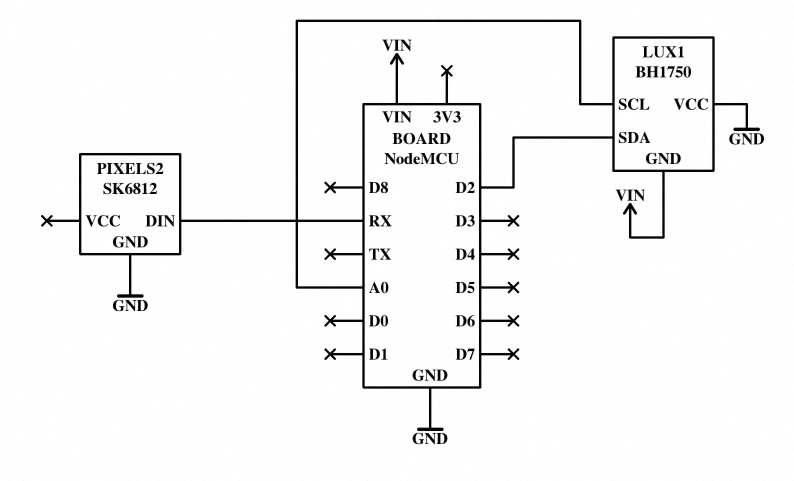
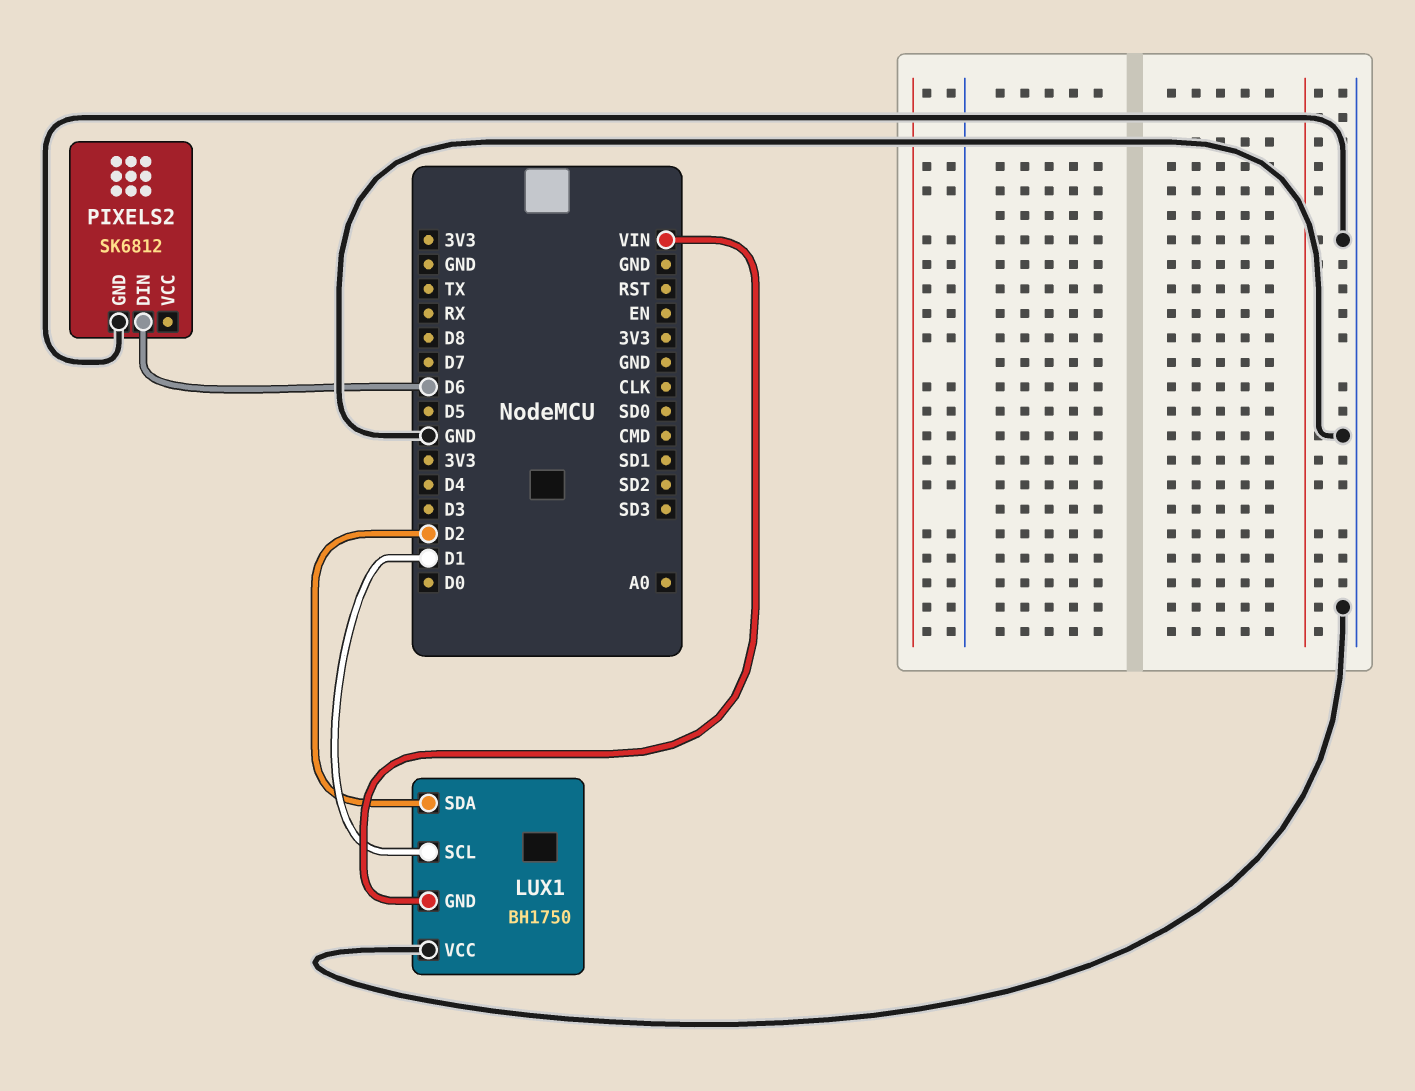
LUX1 pin SCL: A0 -> D1
PIXELS2 pin DIN: RX -> D6

